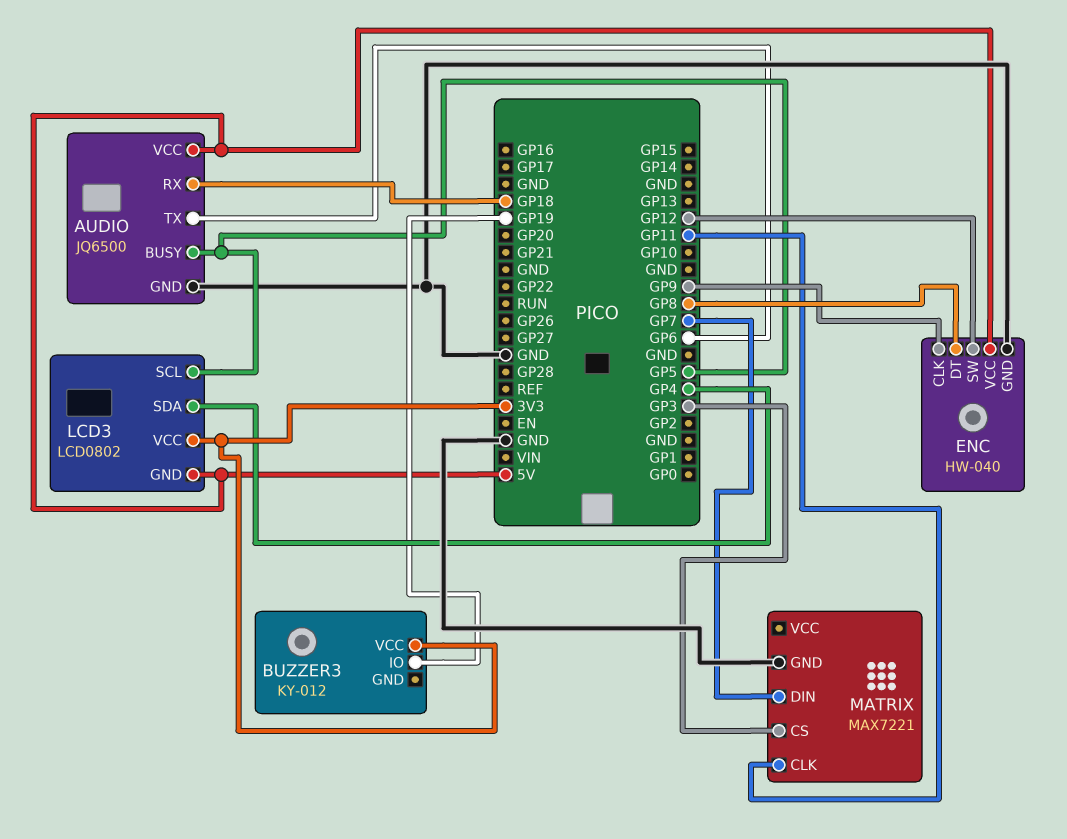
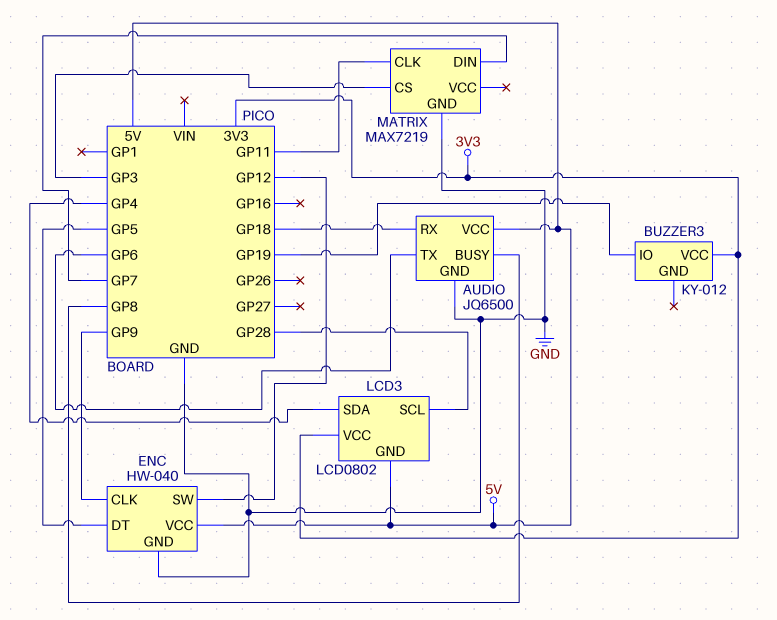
AUDIO pin BUSY: GP5 -> GP8
ENC pin DT: GP8 -> GP5
LCD3 pin SCL: GP5 -> GP28
MATRIX: MAX7221 -> MAX7219

